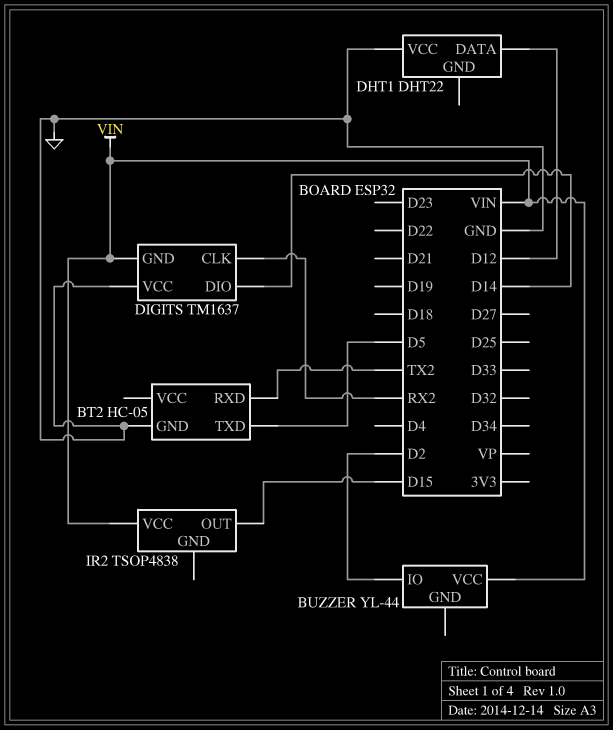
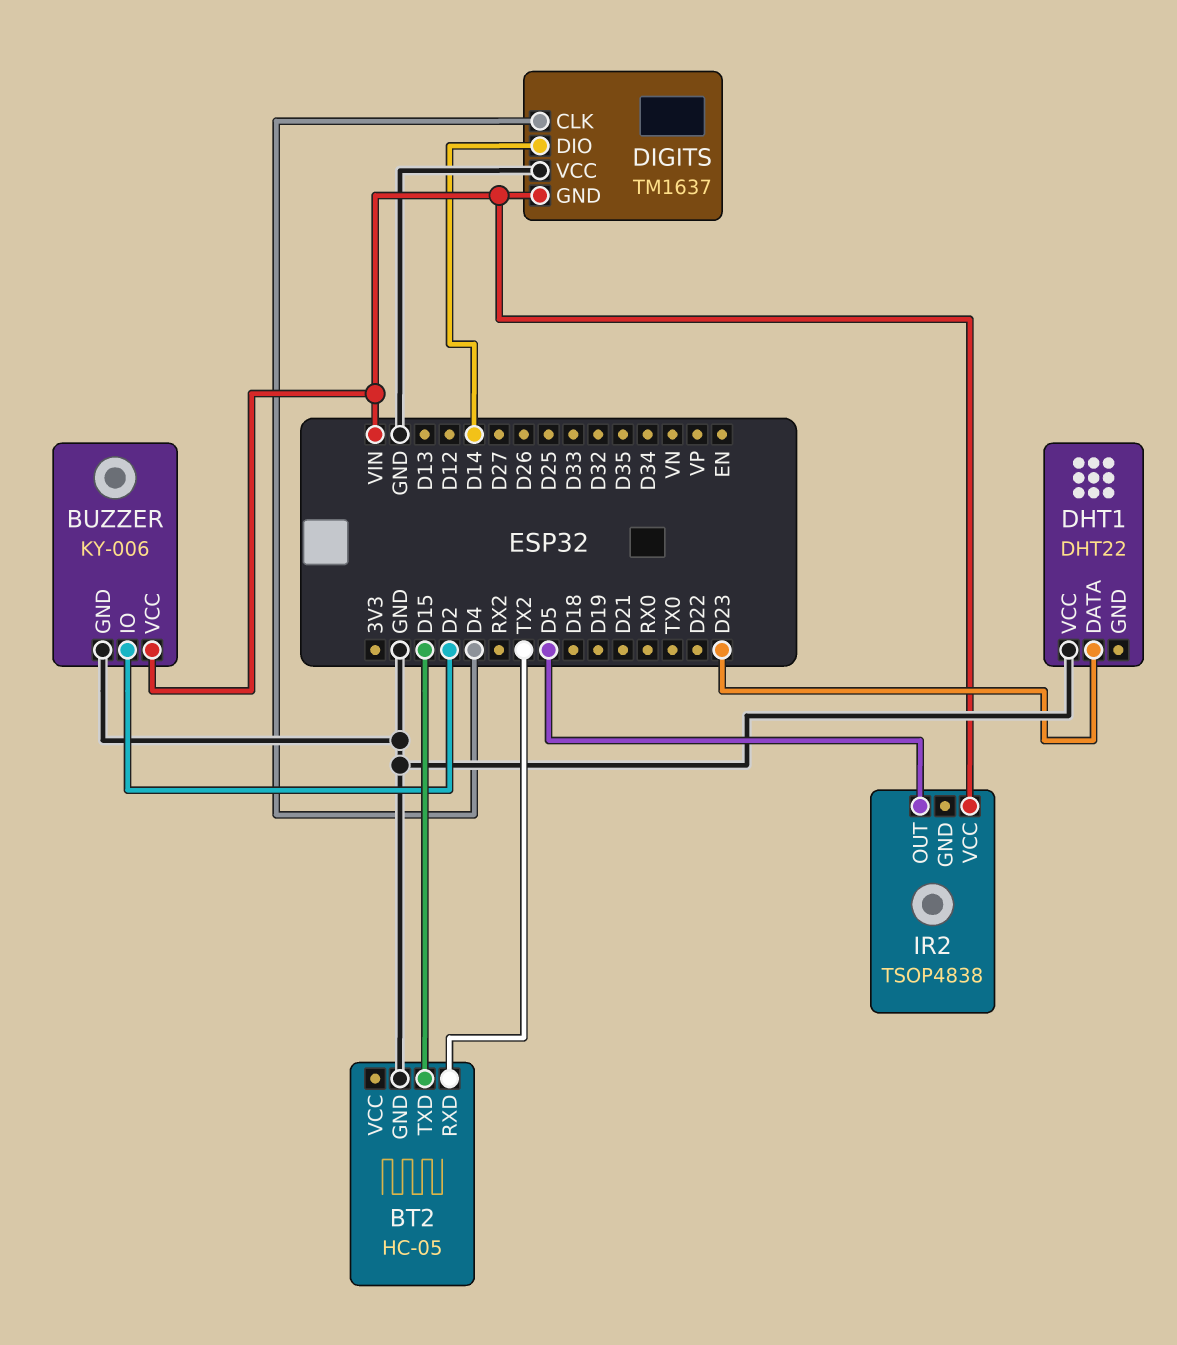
BT2 pin TXD: D5 -> D15
BUZZER: YL-44 -> KY-006
BUZZER pin GND: none -> GND
DHT1 pin DATA: D12 -> D23
DIGITS pin CLK: RX2 -> D4
IR2 pin OUT: D15 -> D5

